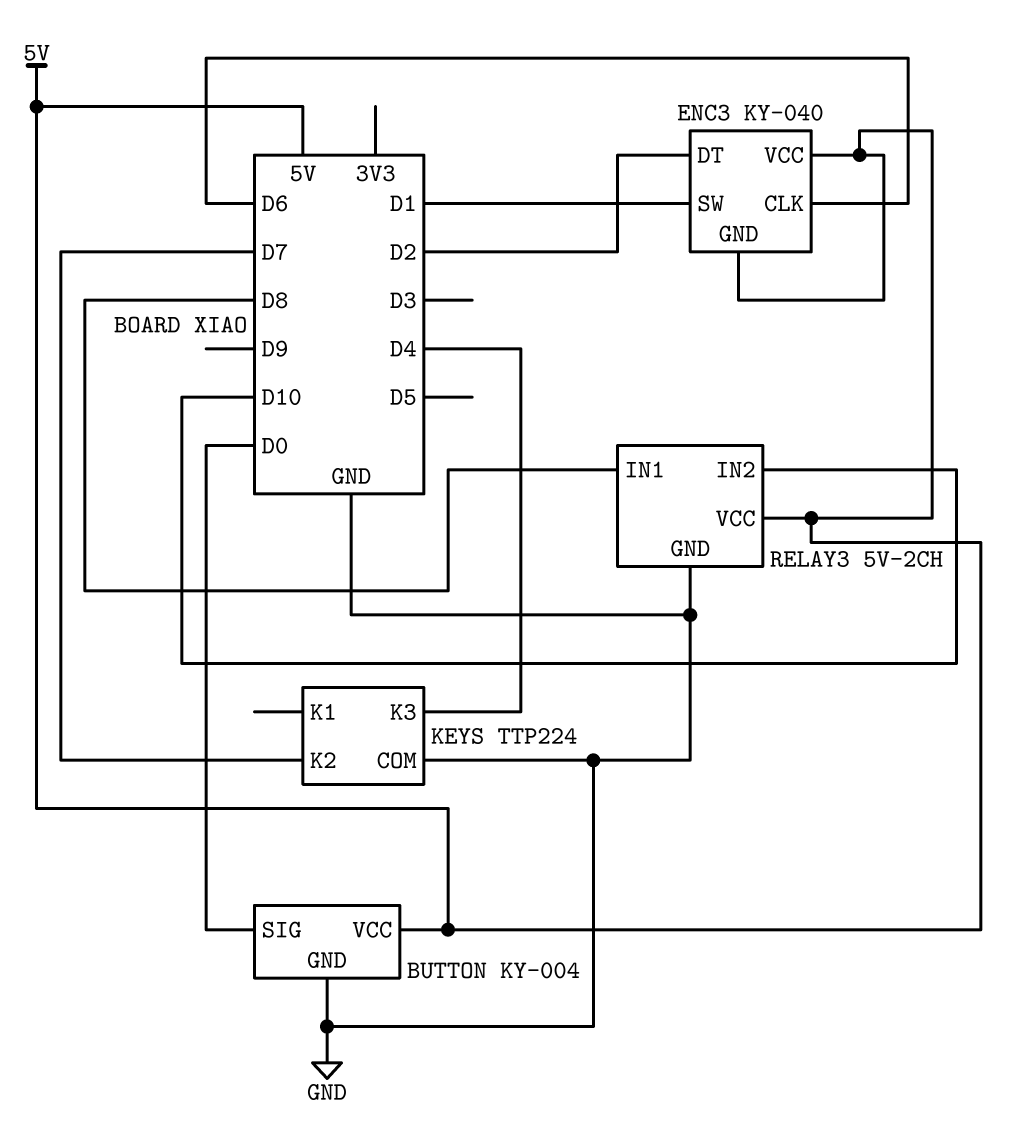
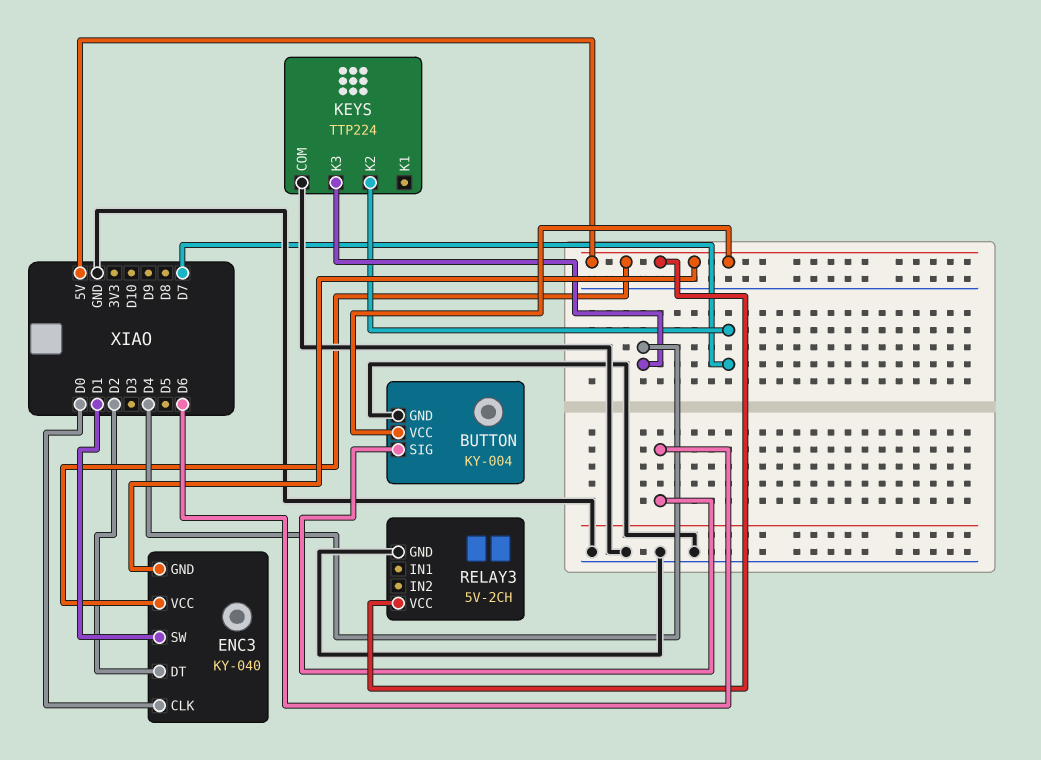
BUTTON pin SIG: D0 -> D6
ENC3 pin CLK: D6 -> D0
RELAY3 pin IN1: D8 -> none
RELAY3 pin IN2: D10 -> none

